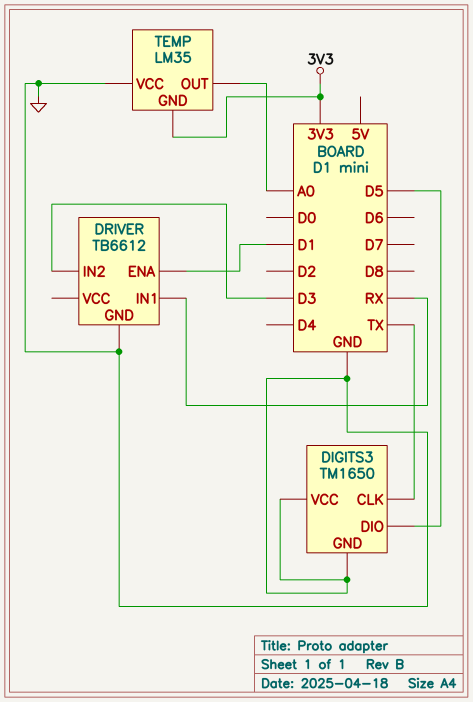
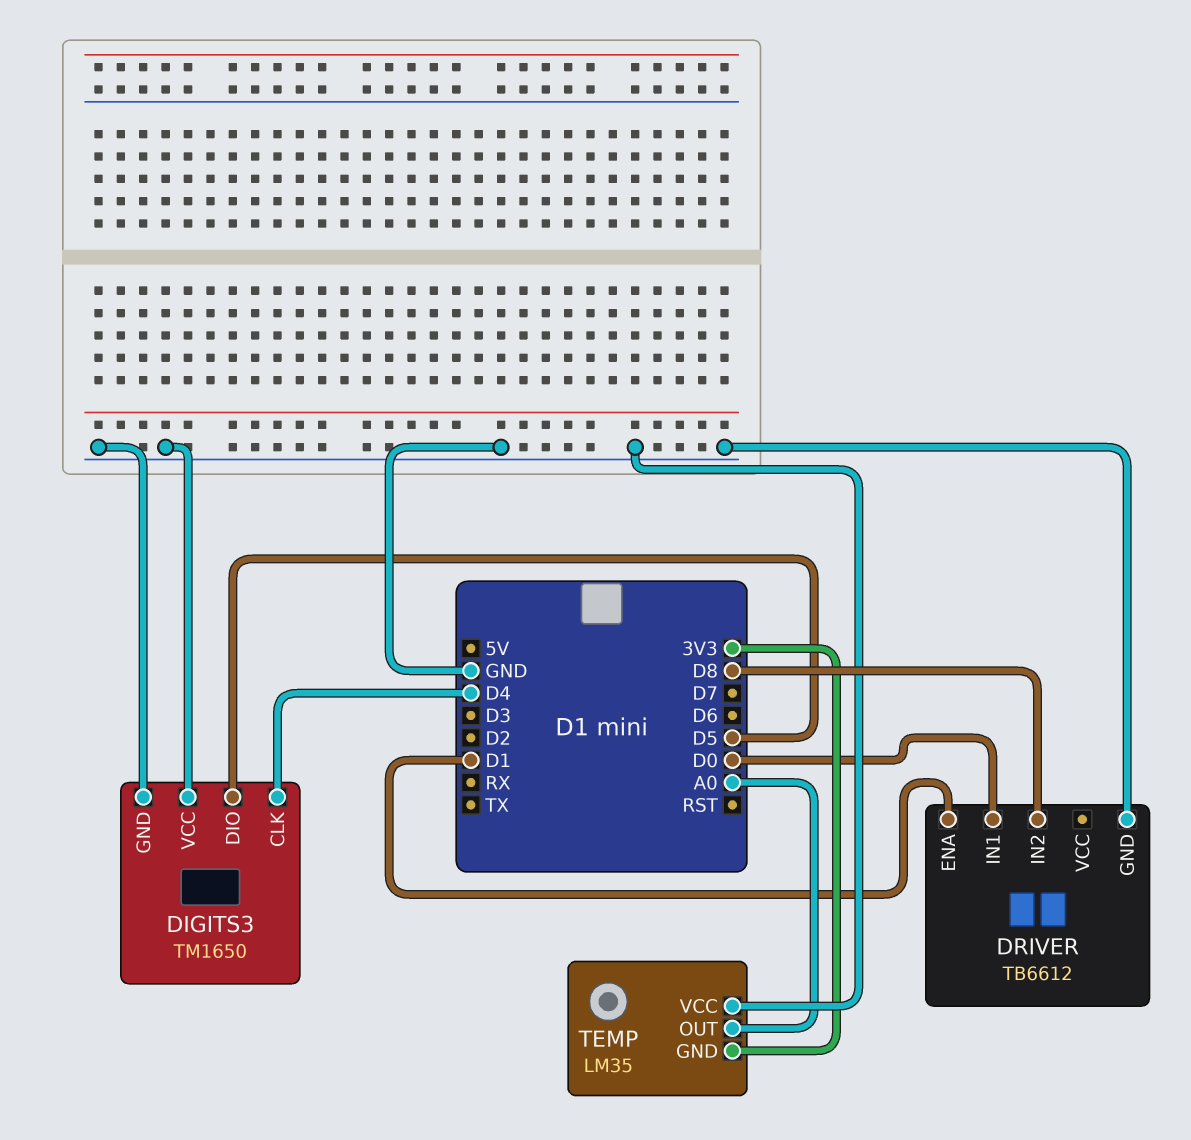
DIGITS3 pin CLK: TX -> D4
DRIVER pin IN1: RX -> D0
DRIVER pin IN2: D3 -> D8

